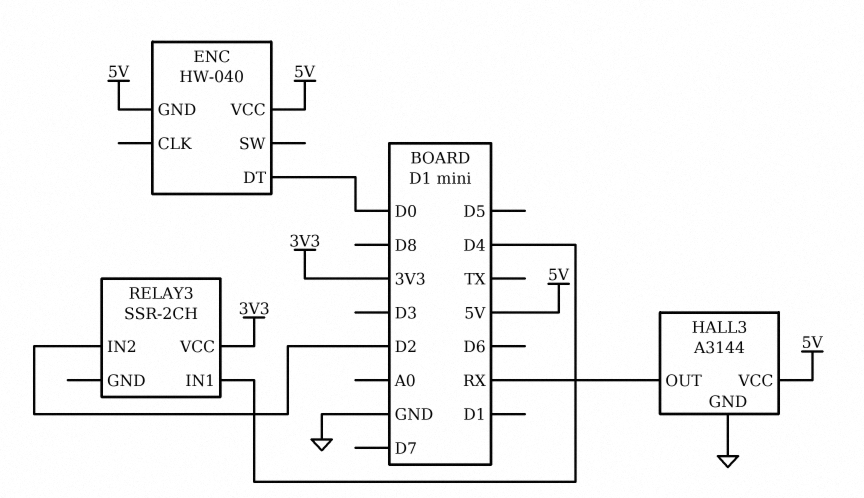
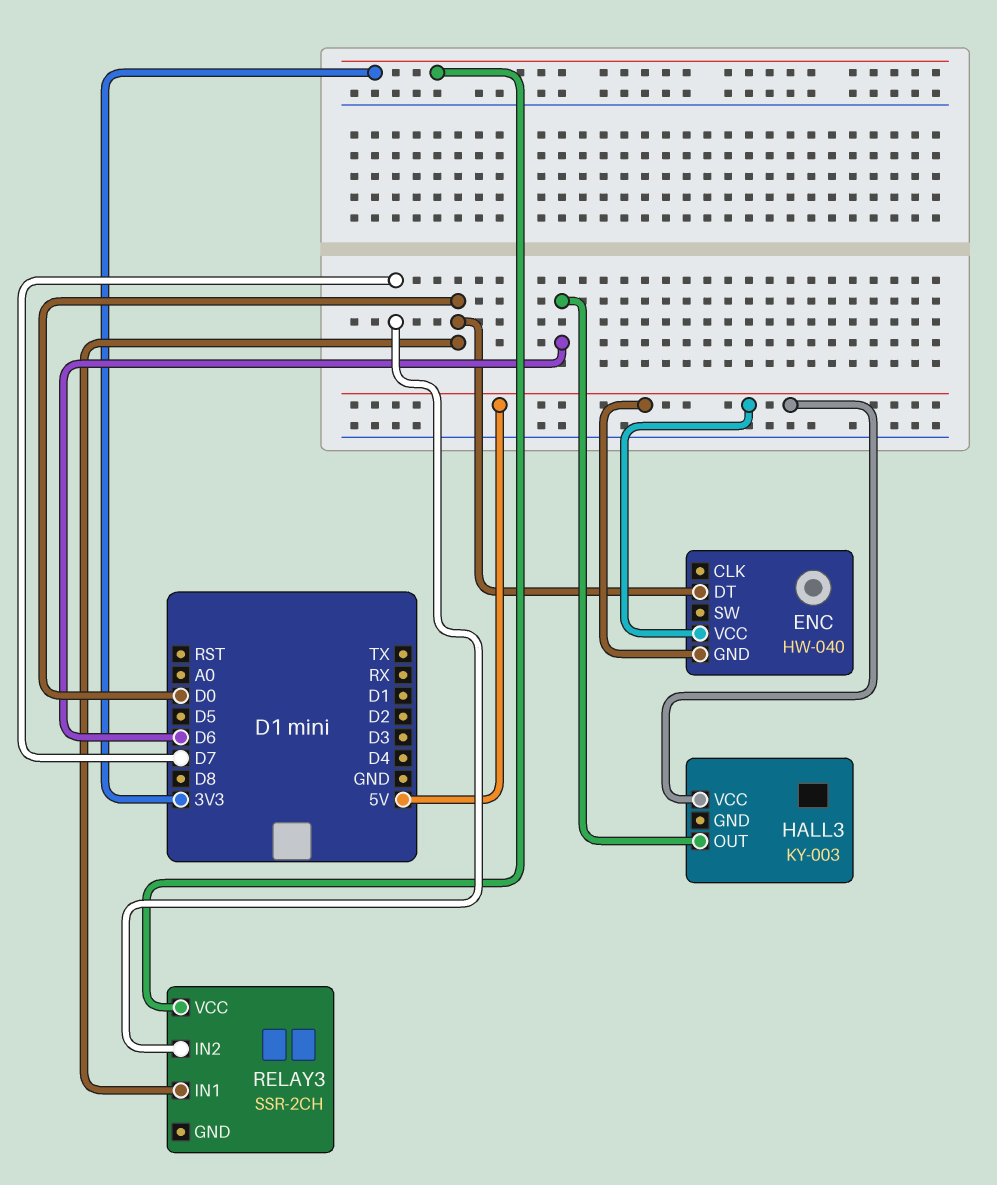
HALL3: A3144 -> KY-003
HALL3 pin GND: GND -> none
HALL3 pin OUT: RX -> D6
RELAY3 pin IN1: D4 -> D0
RELAY3 pin IN2: D2 -> D7

